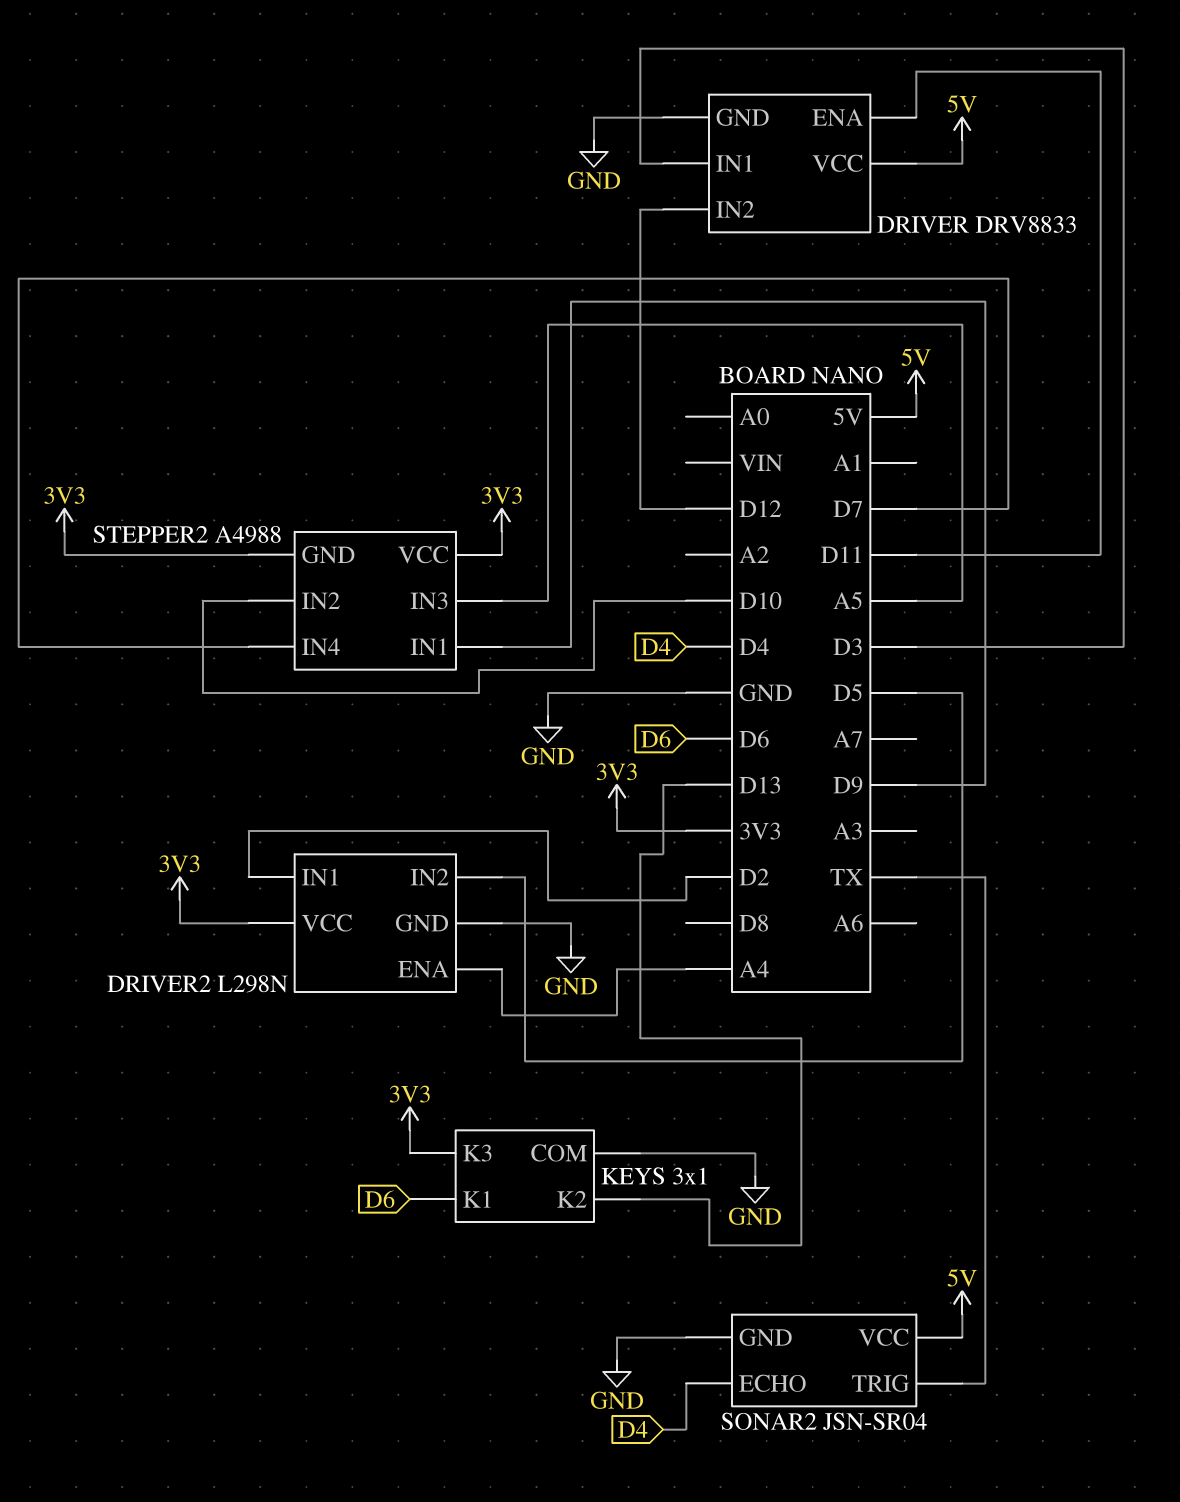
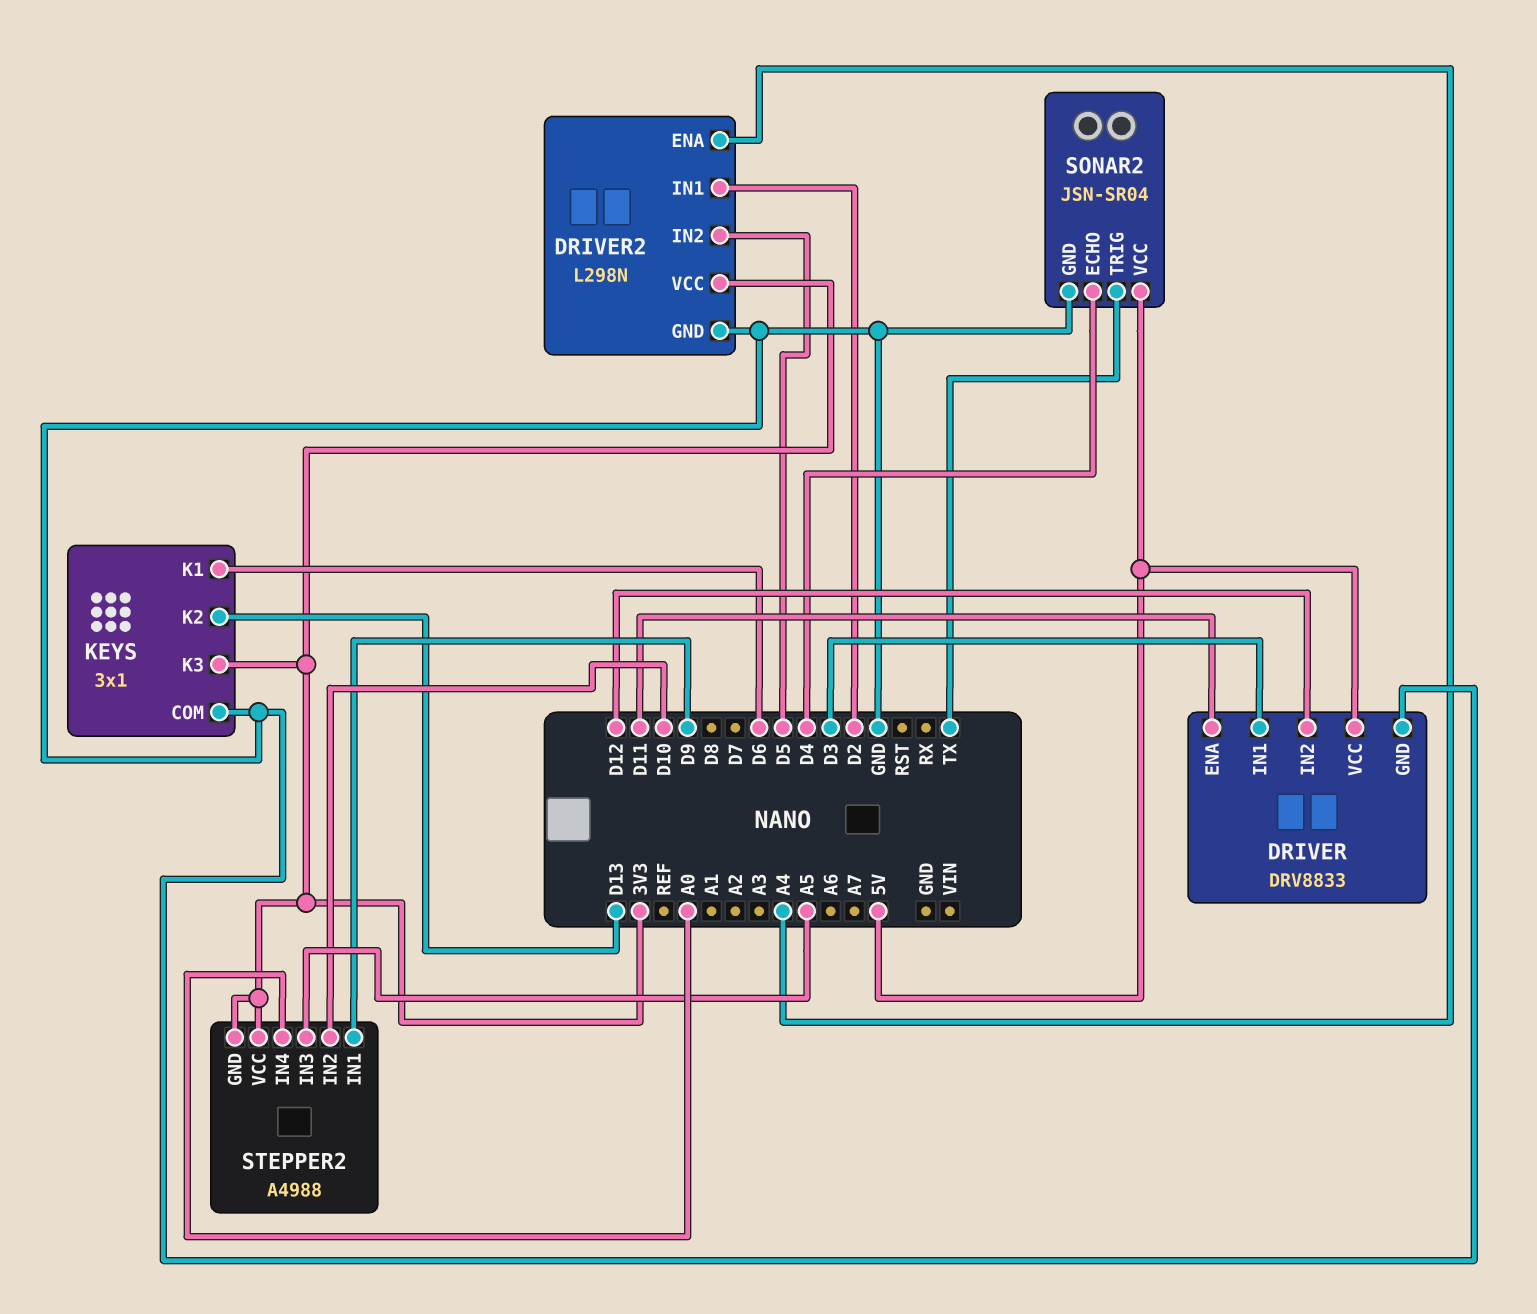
STEPPER2 pin IN4: D7 -> A0

